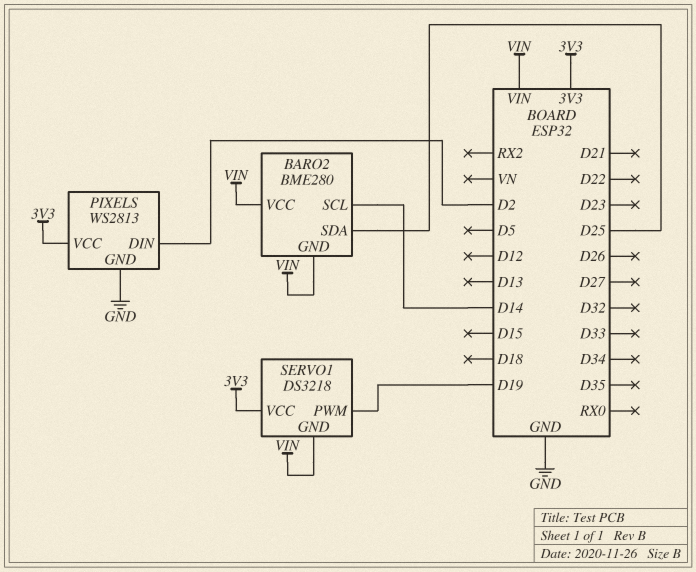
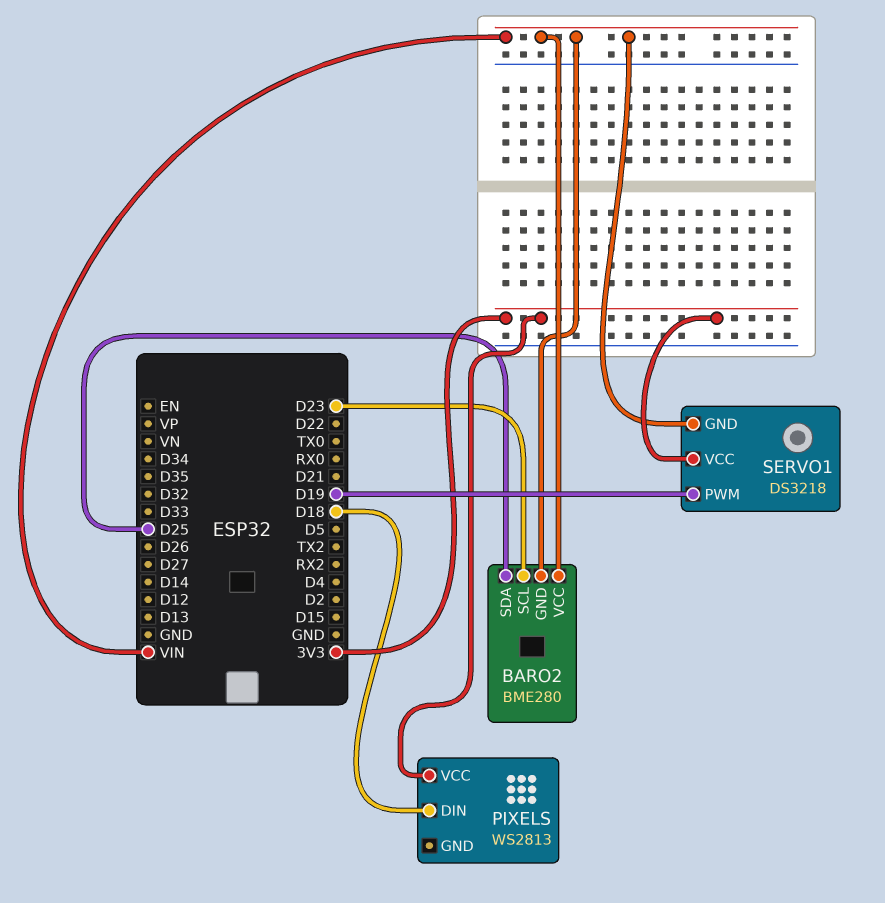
BARO2 pin SCL: D14 -> D23
PIXELS pin DIN: D2 -> D18
PIXELS pin GND: GND -> none

